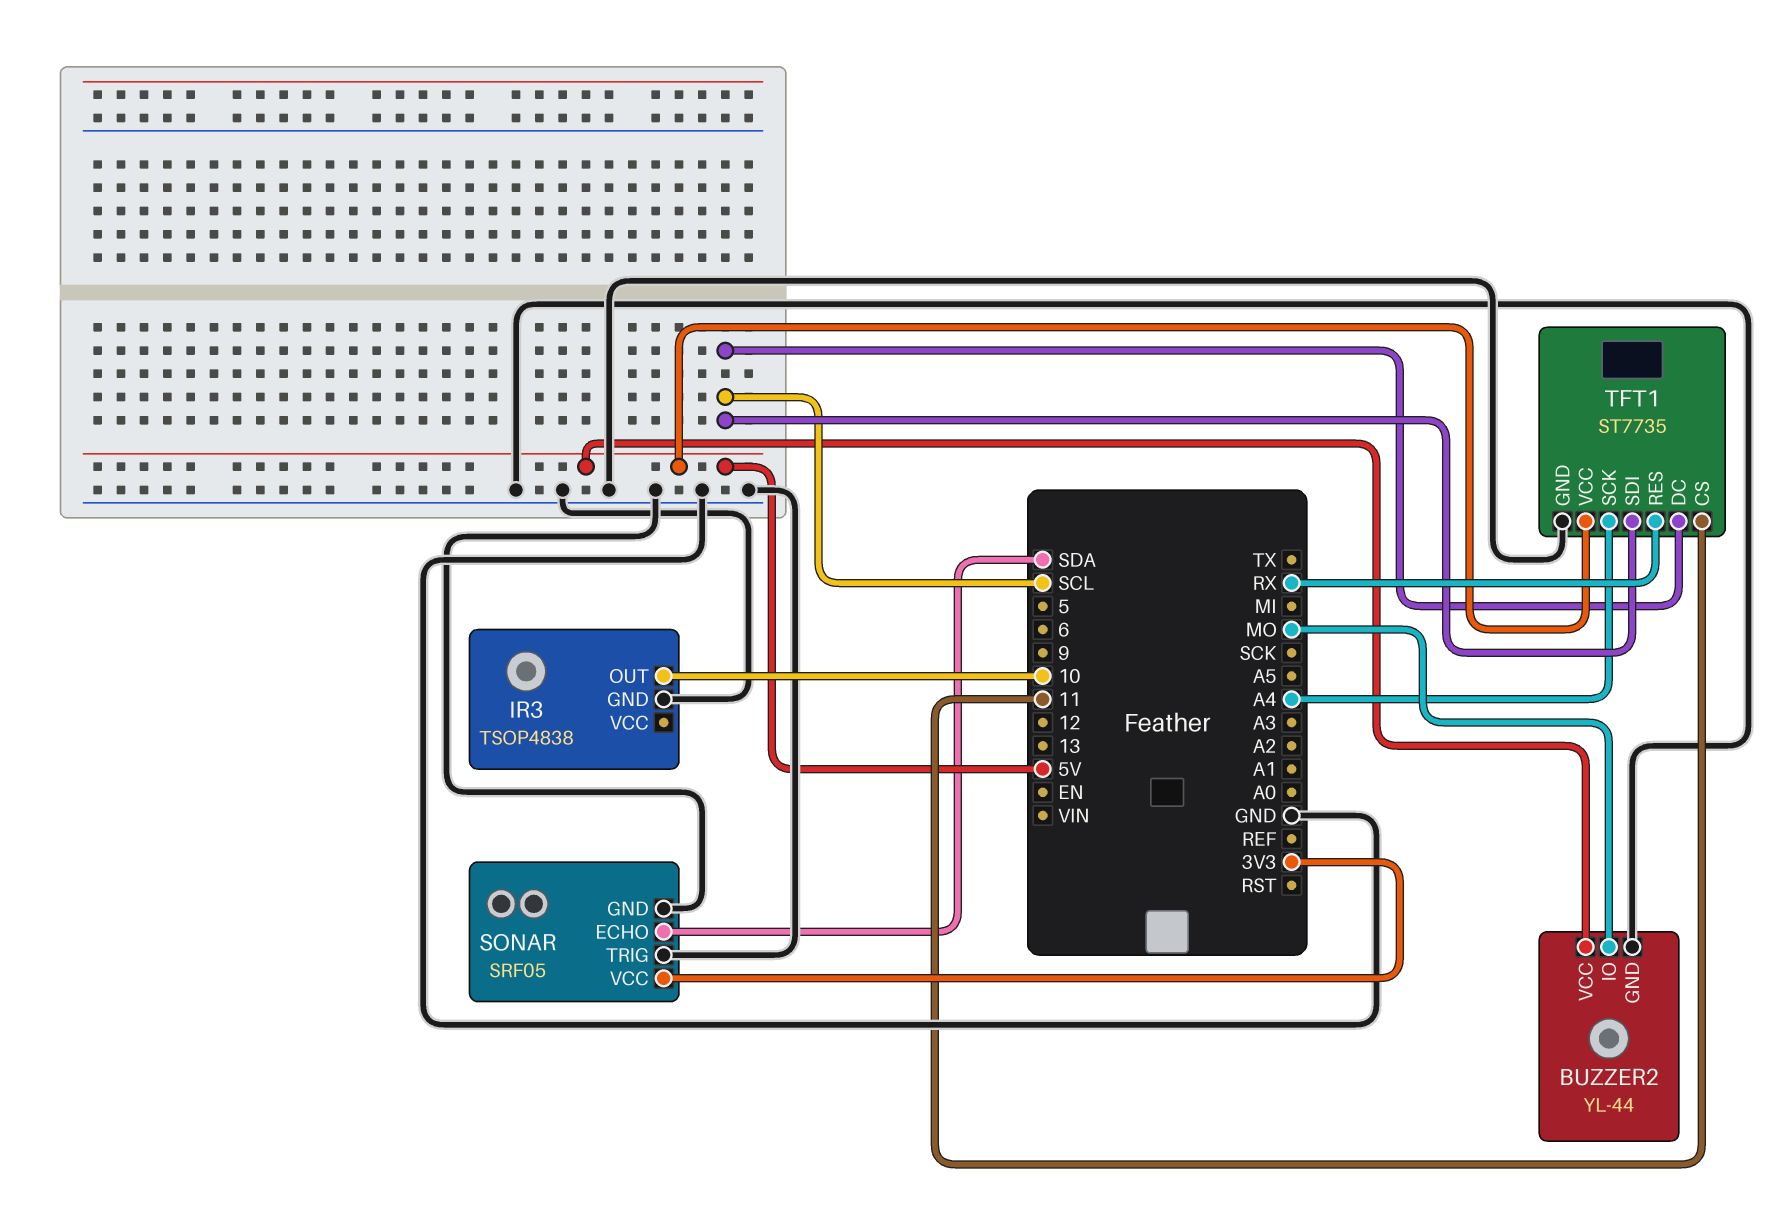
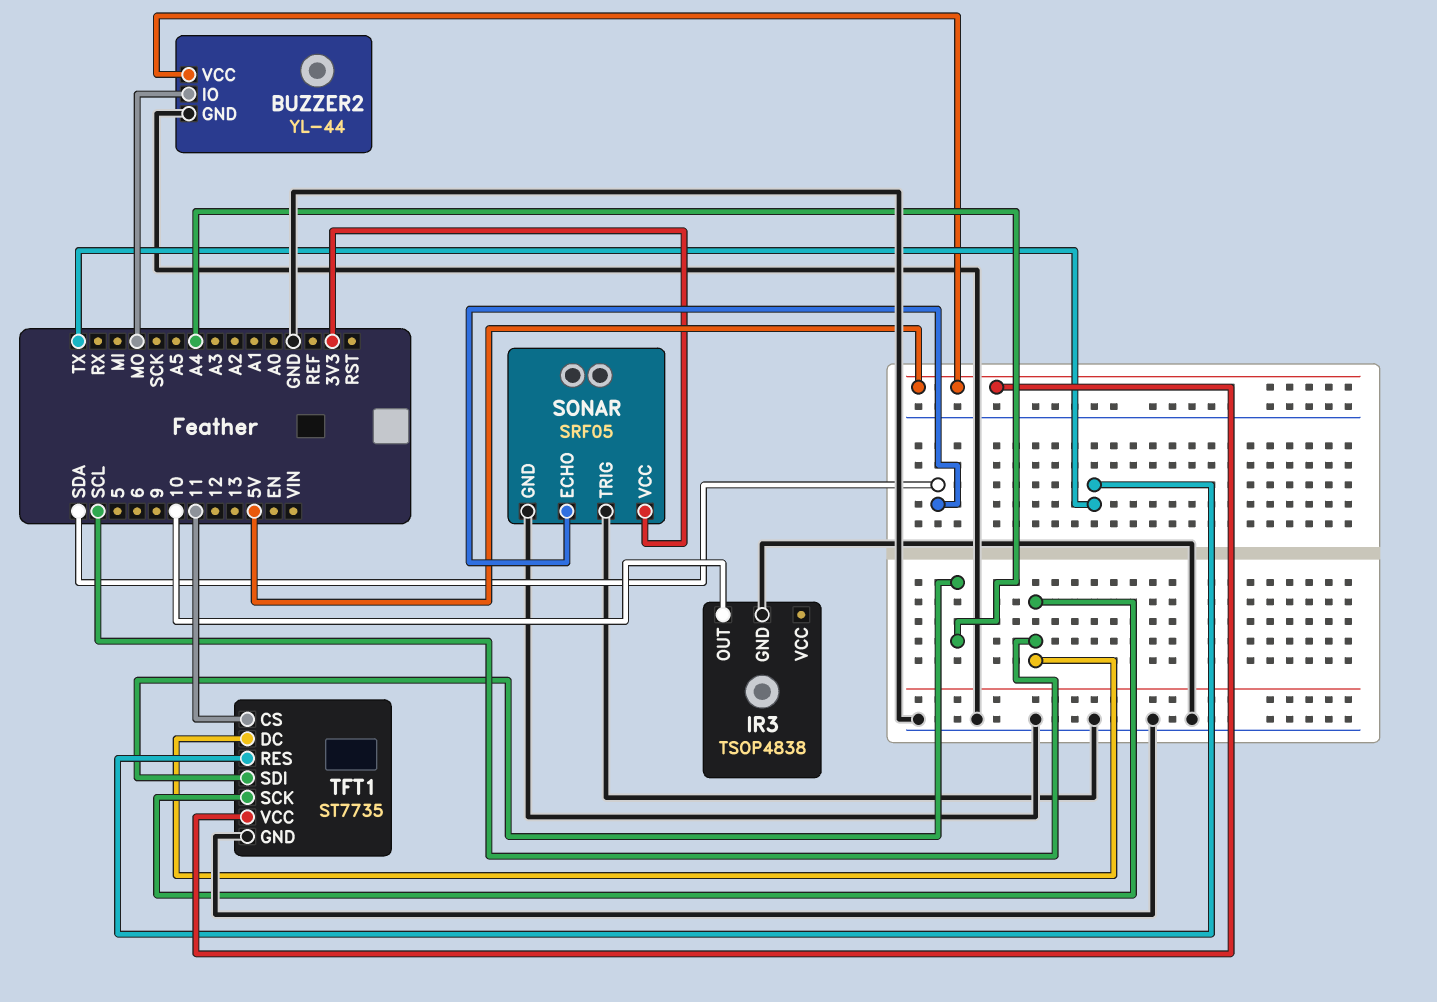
TFT1 pin RES: RX -> TX
TFT1 pin SCK: A4 -> SCL
TFT1 pin SDI: SCL -> A4

